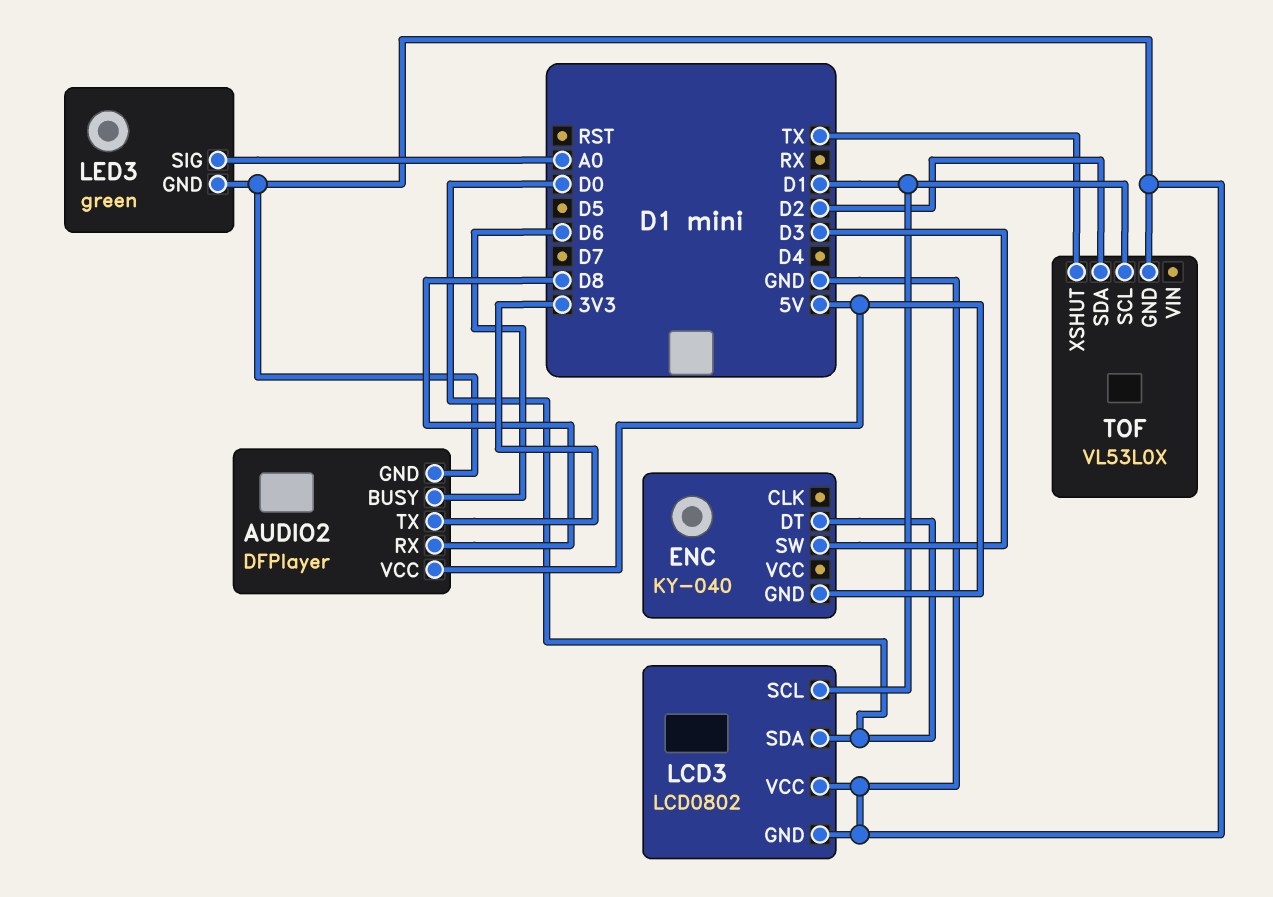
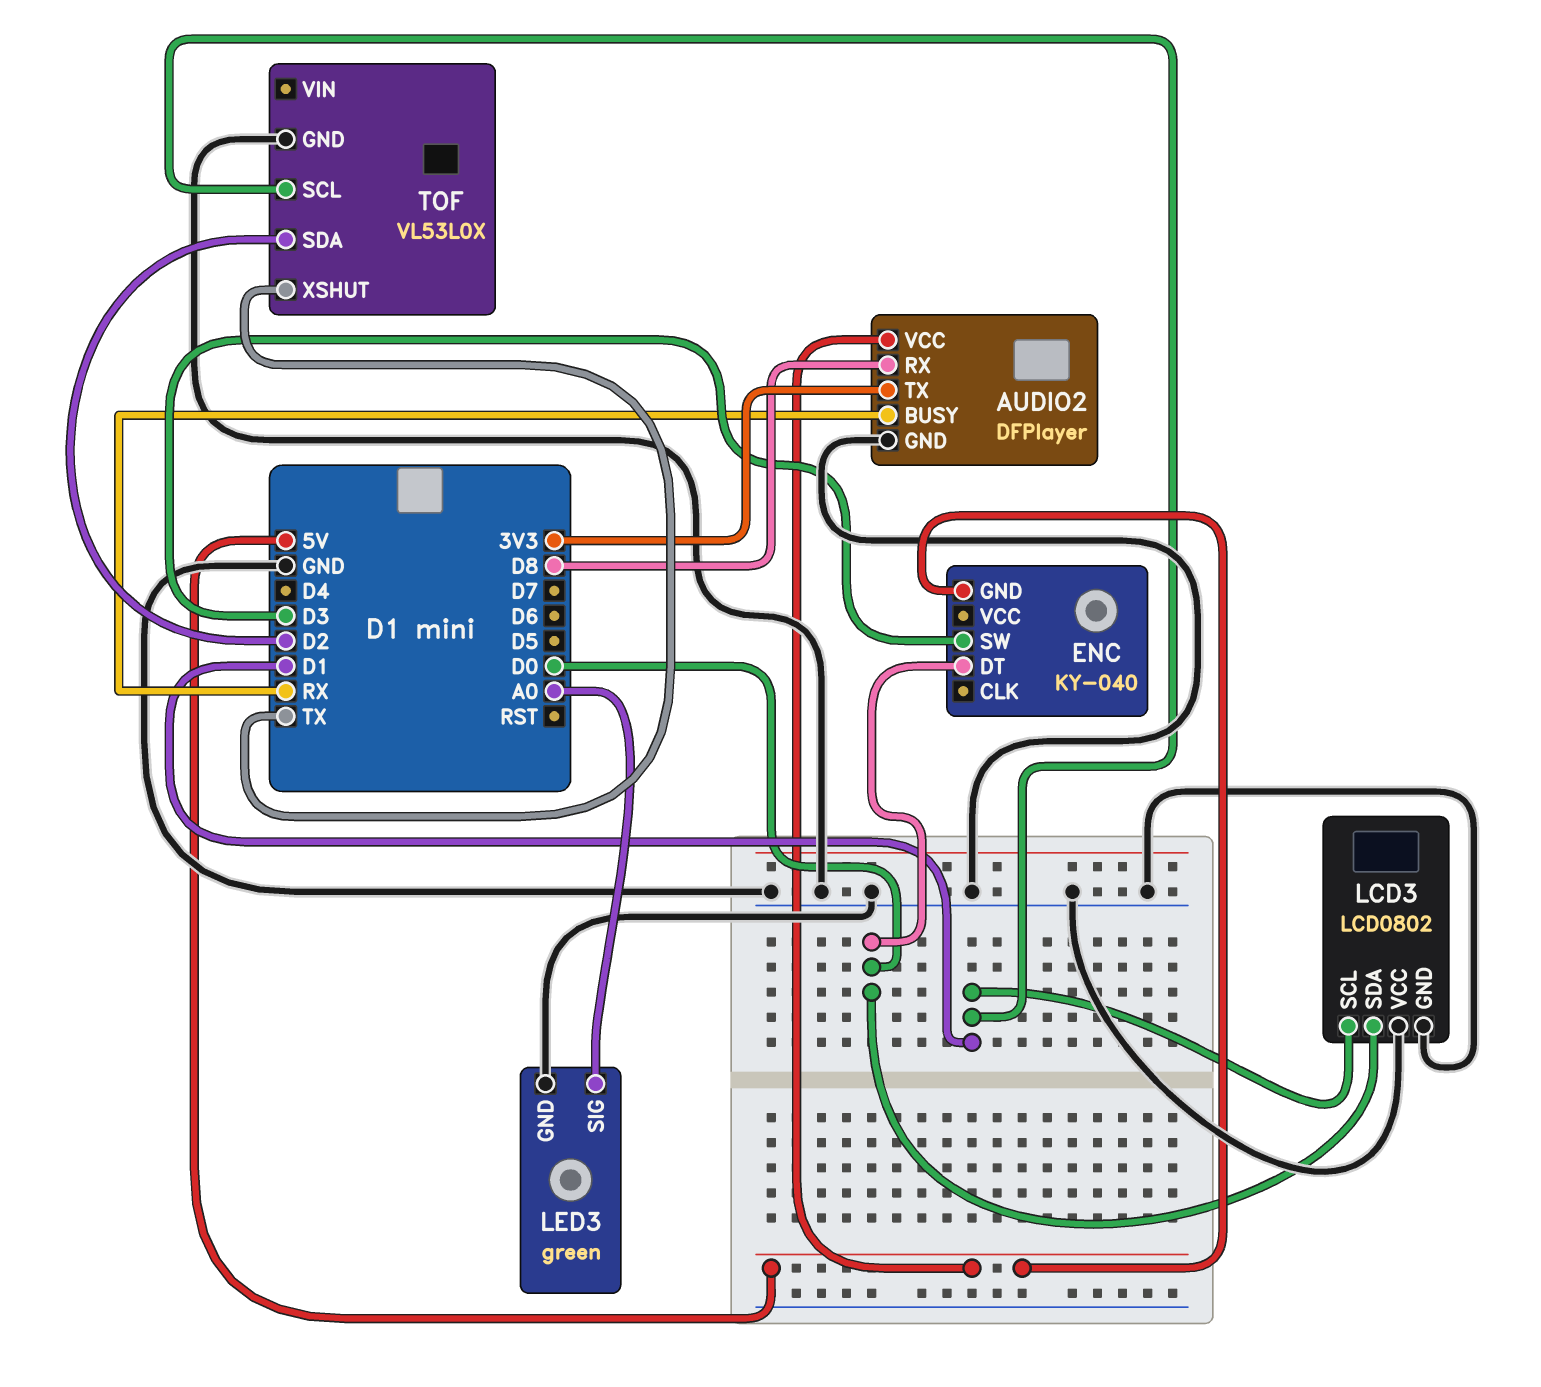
AUDIO2 pin BUSY: D6 -> RX

